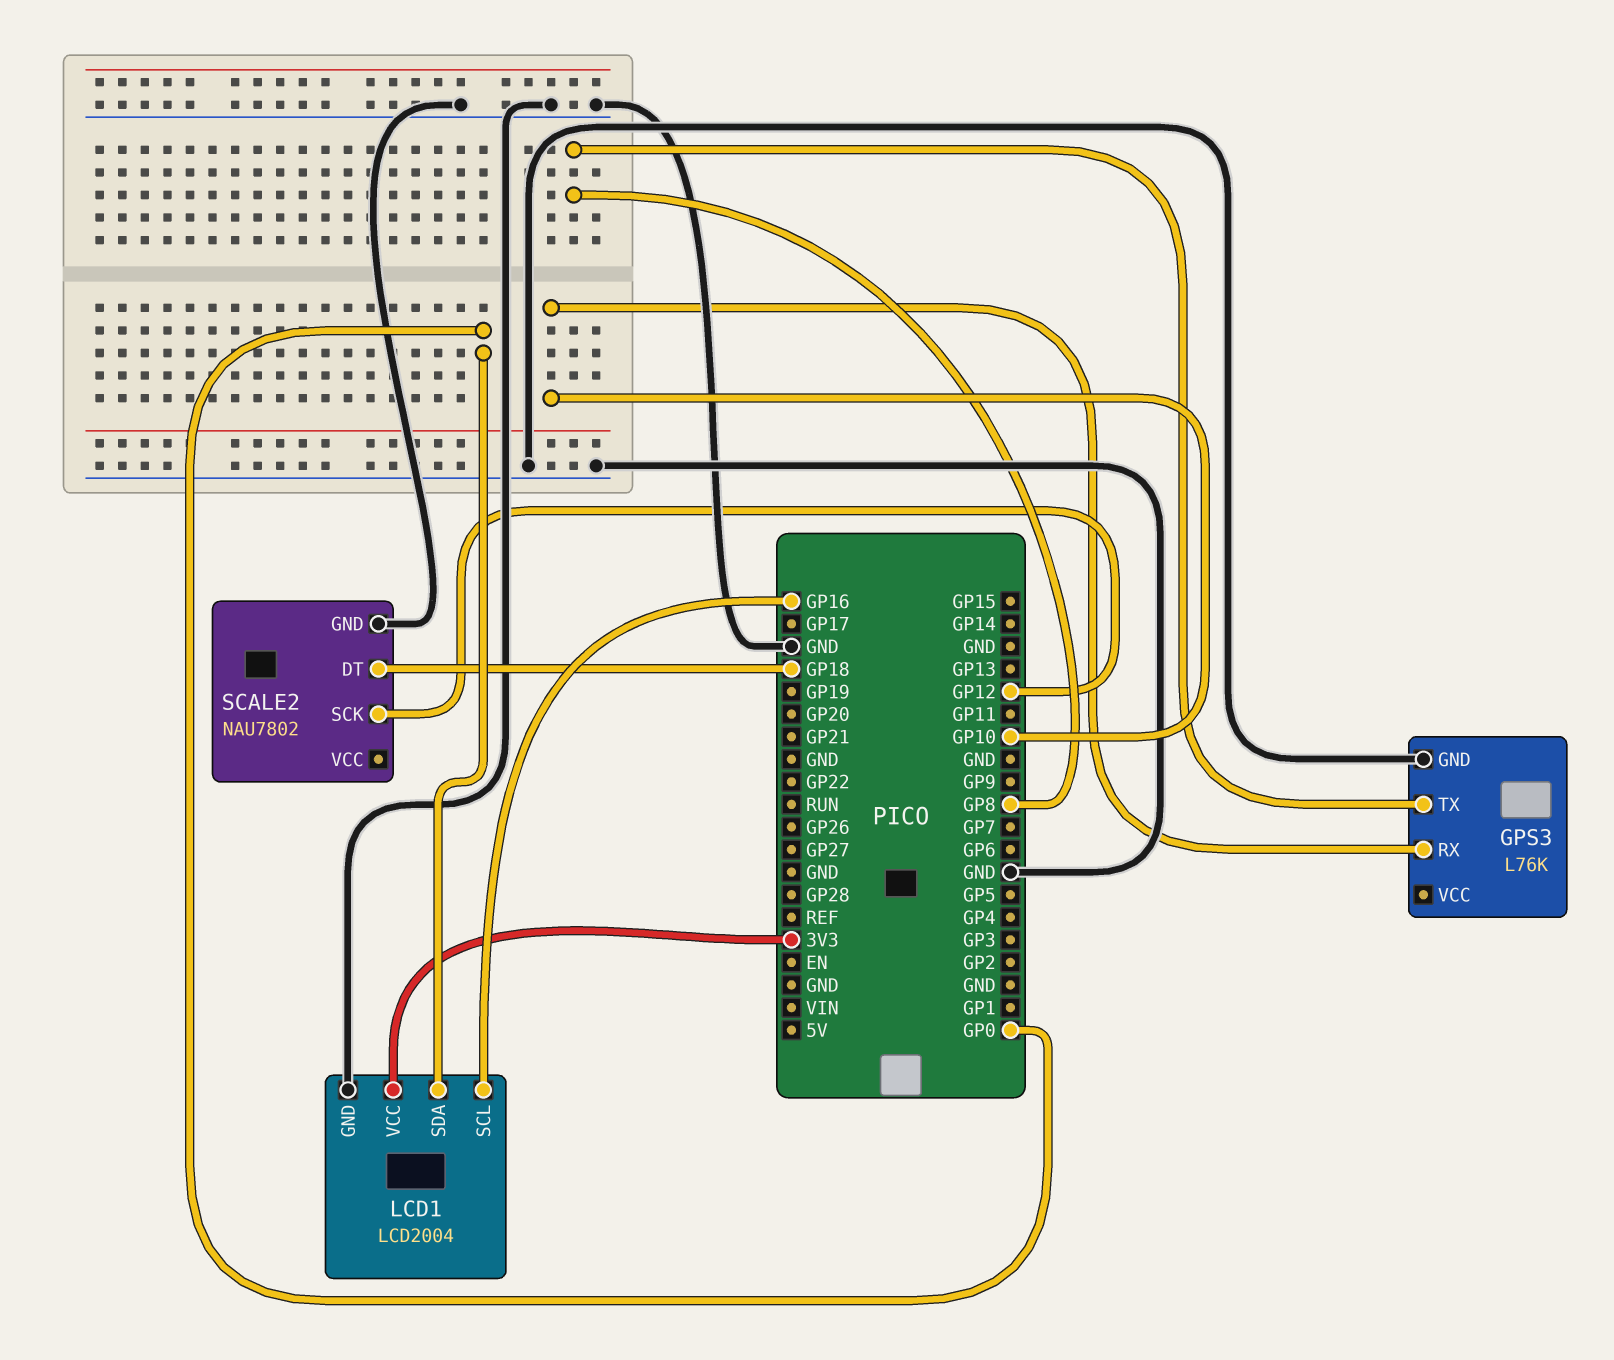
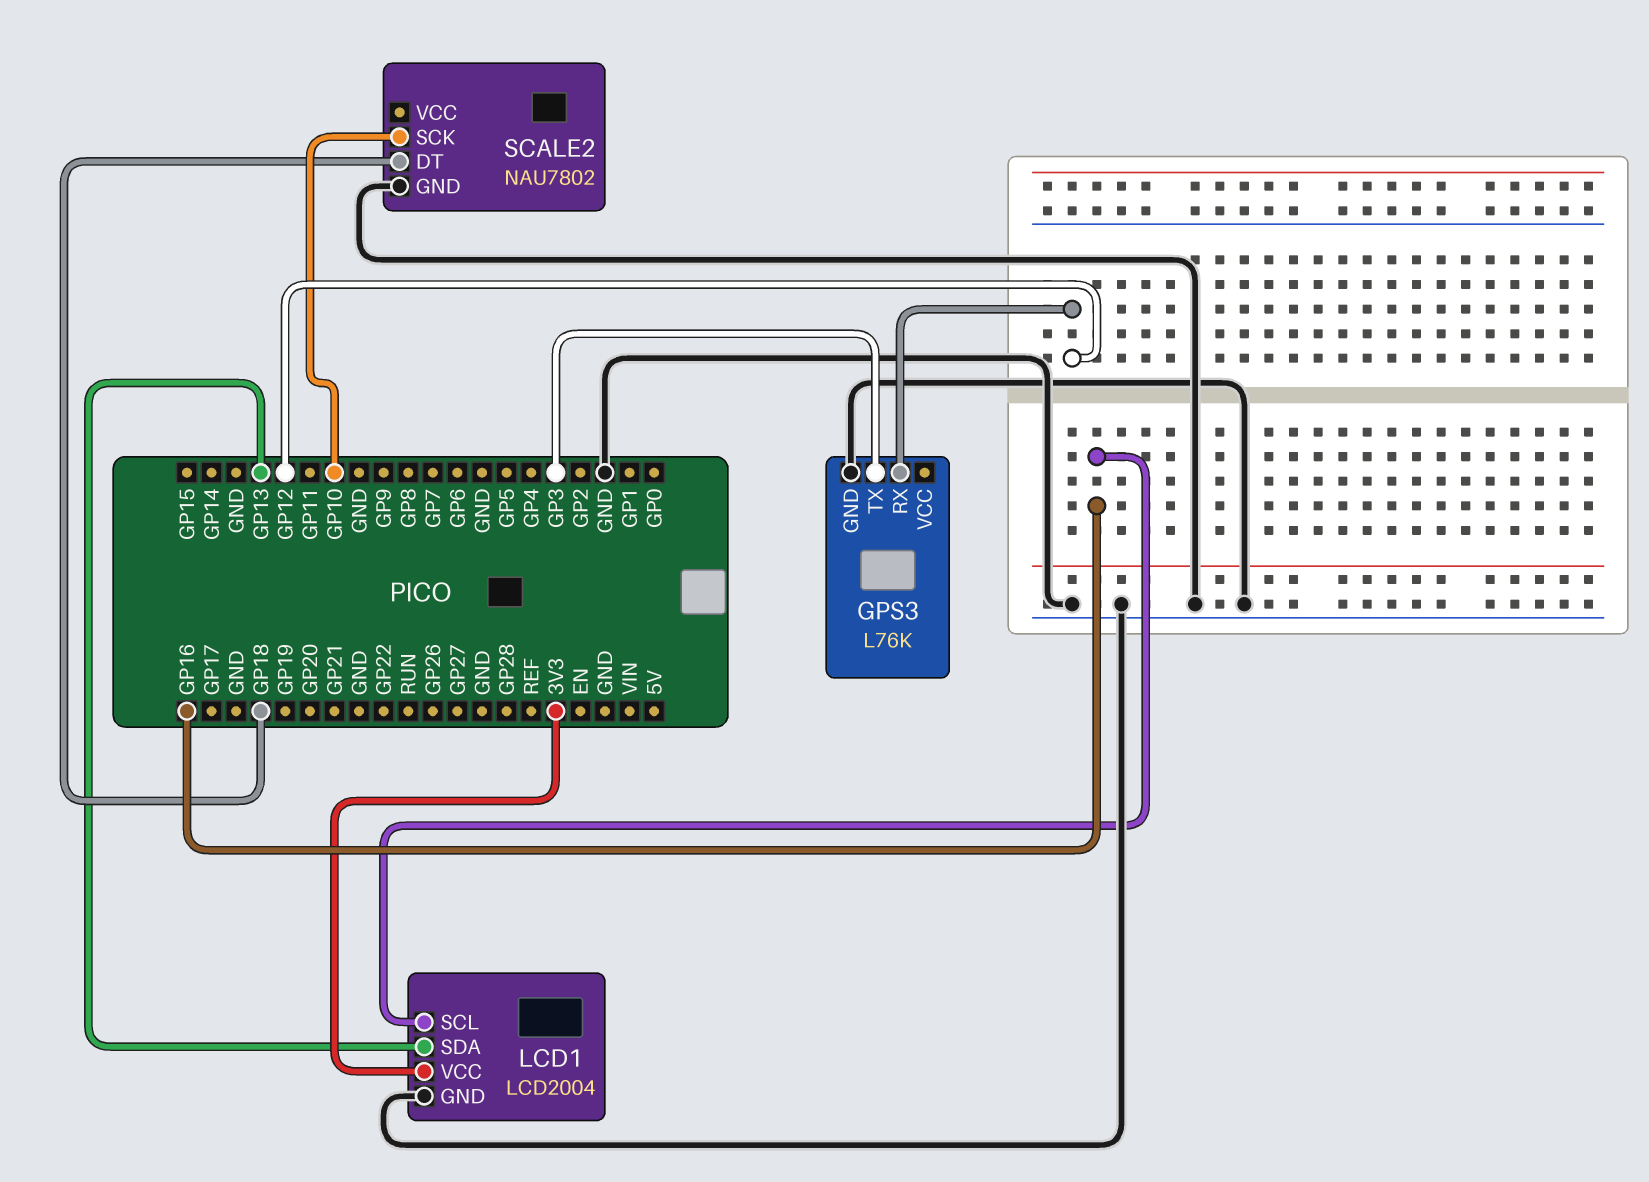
GPS3 pin RX: GP10 -> GP12
GPS3 pin TX: GP8 -> GP3
LCD1 pin SDA: GP0 -> GP13
SCALE2 pin SCK: GP12 -> GP10

